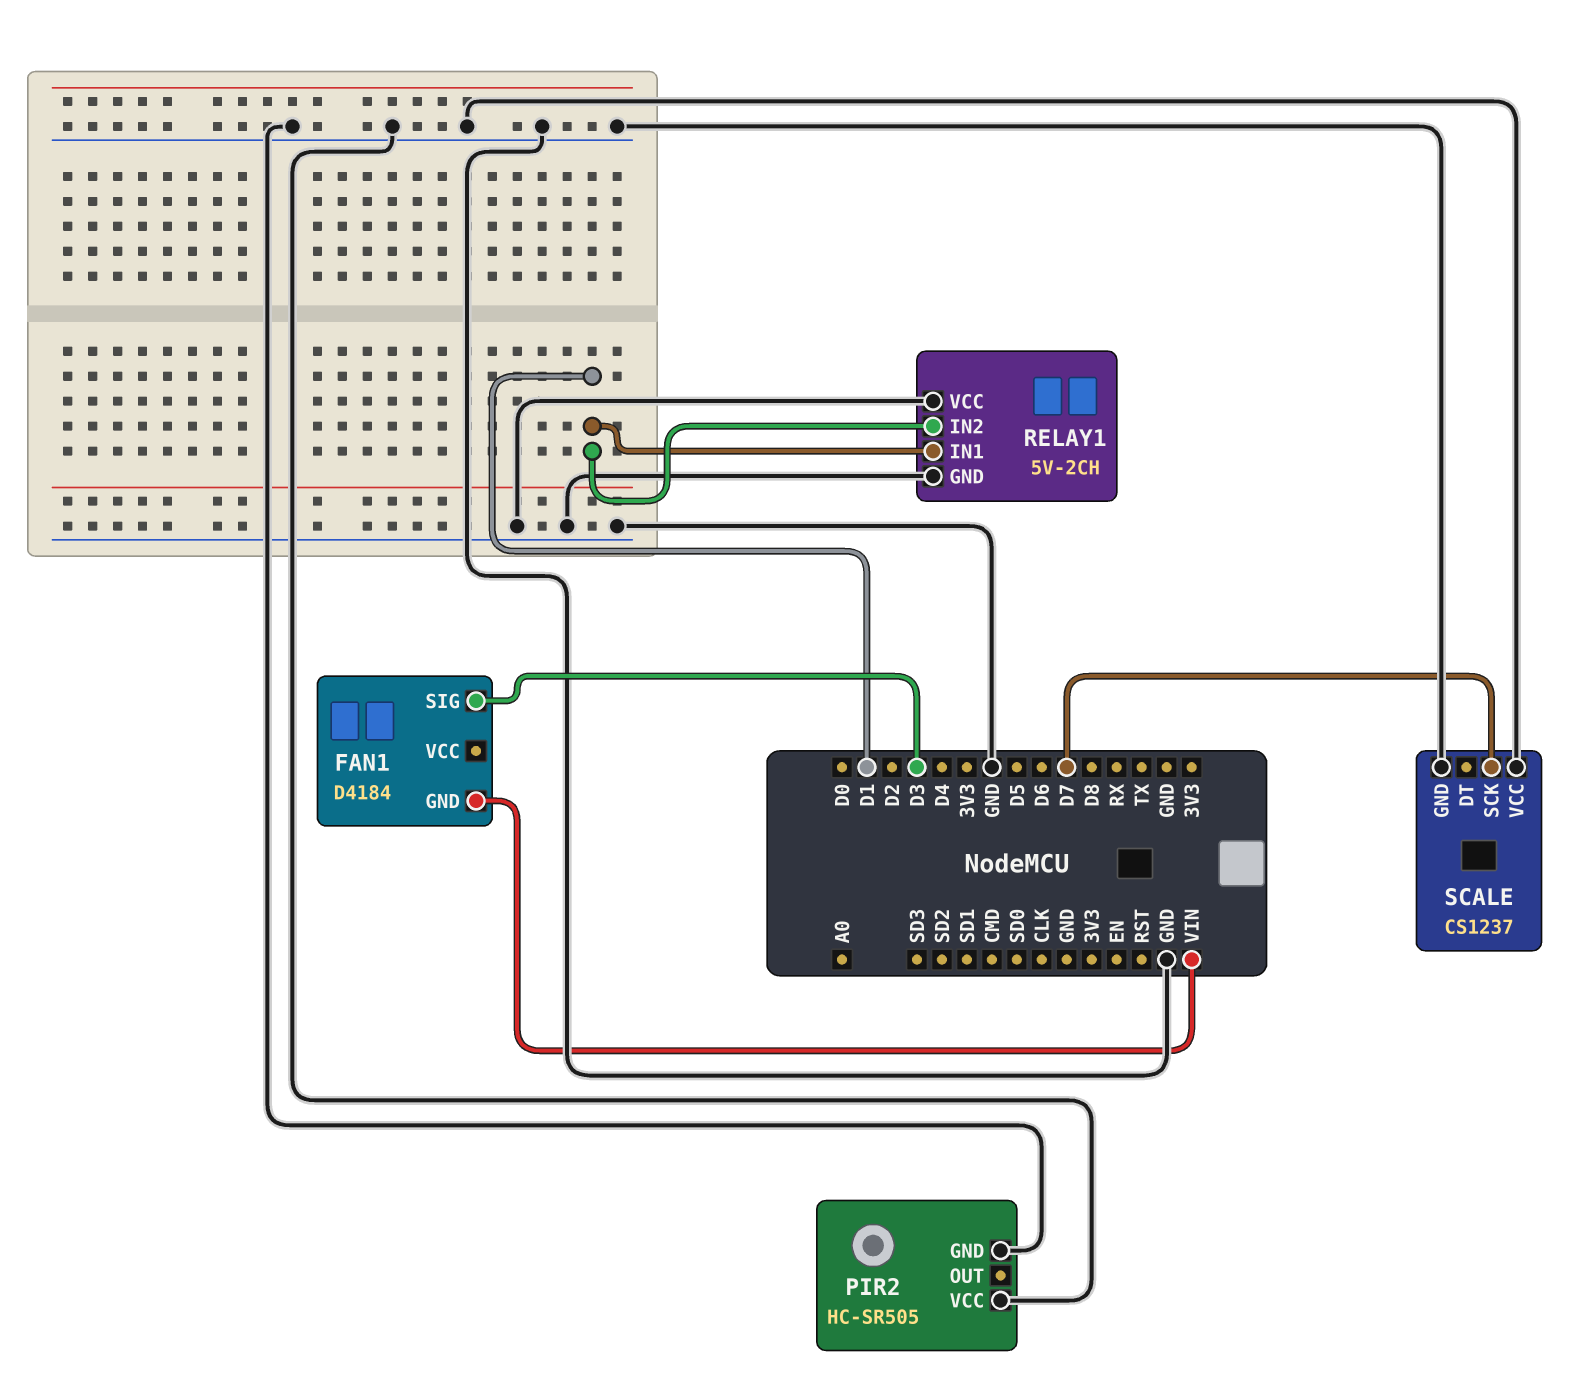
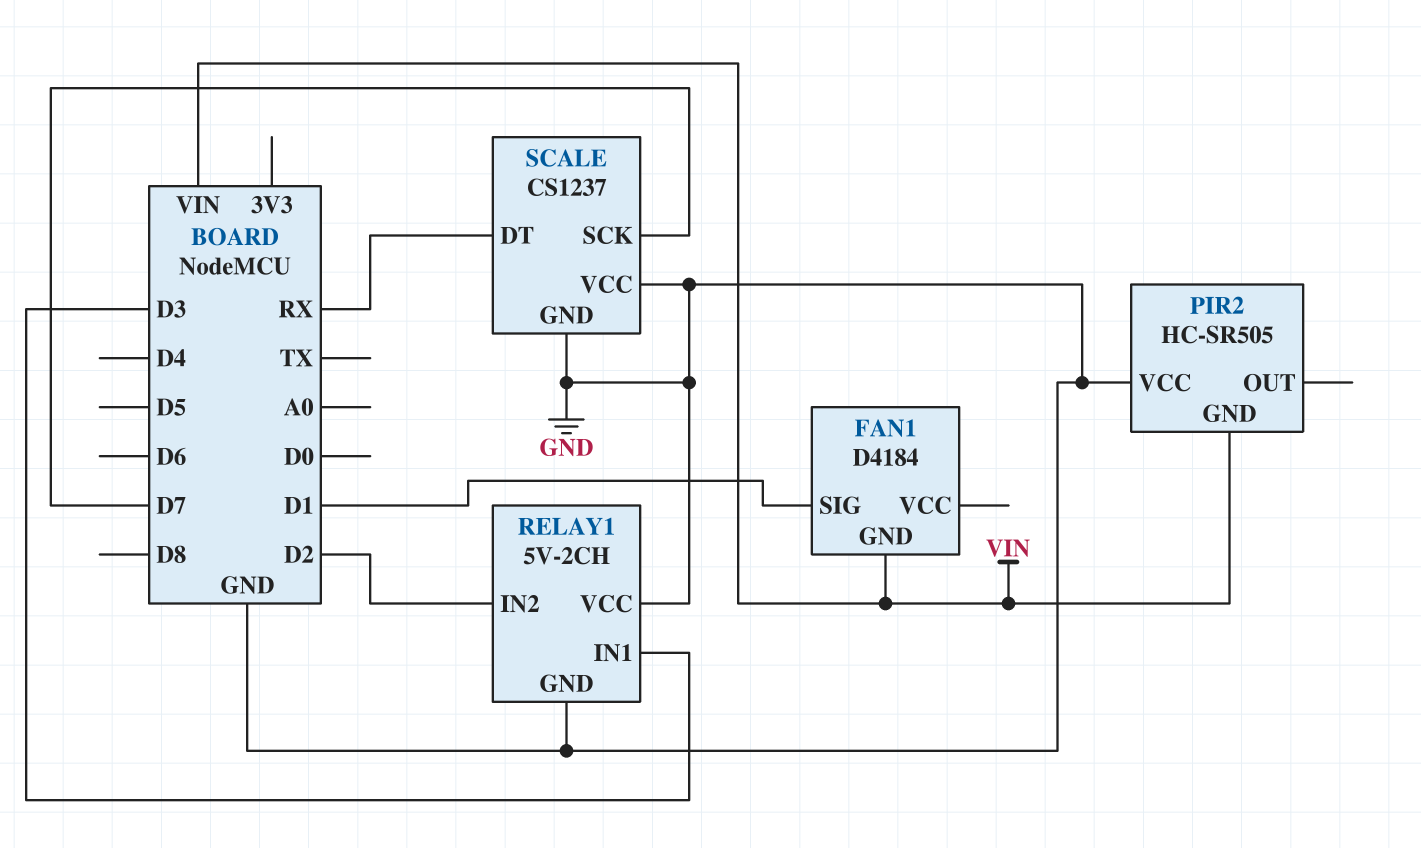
FAN1 pin SIG: D3 -> D1
PIR2 pin GND: GND -> VIN
RELAY1 pin IN1: D1 -> D3
RELAY1 pin IN2: D1 -> D2
SCALE pin DT: none -> RX

